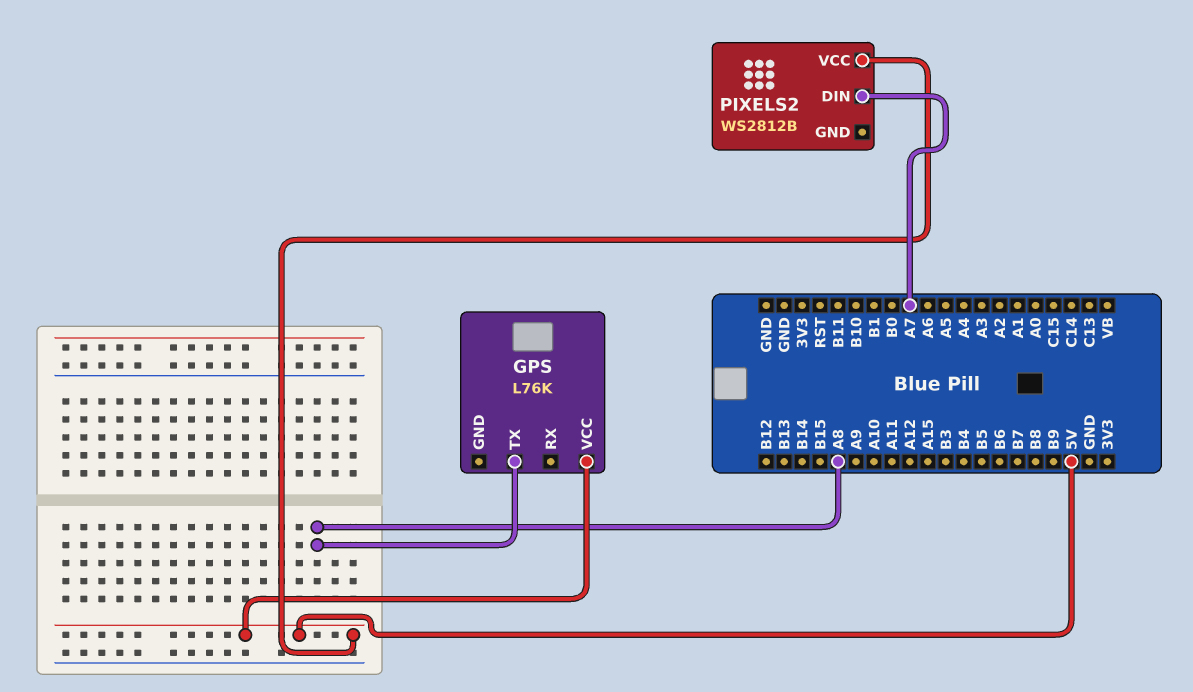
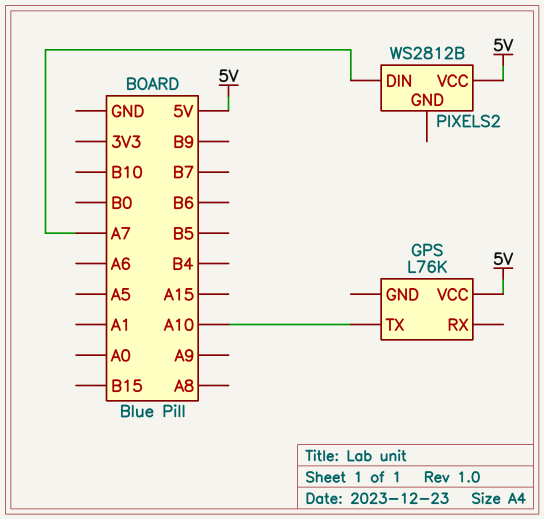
GPS pin TX: A8 -> A10

